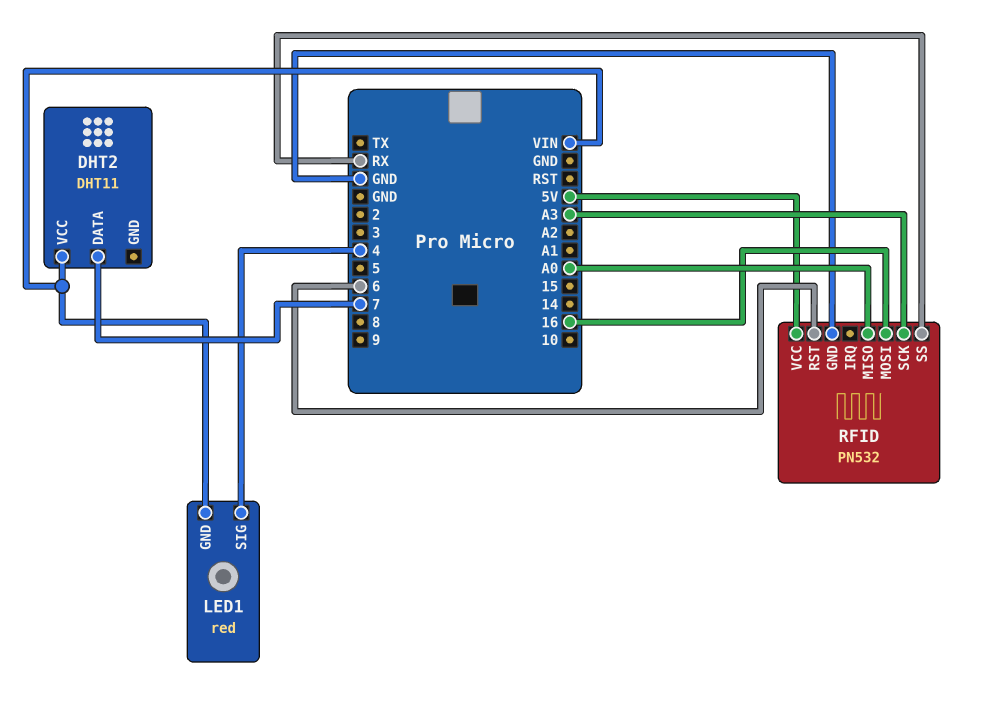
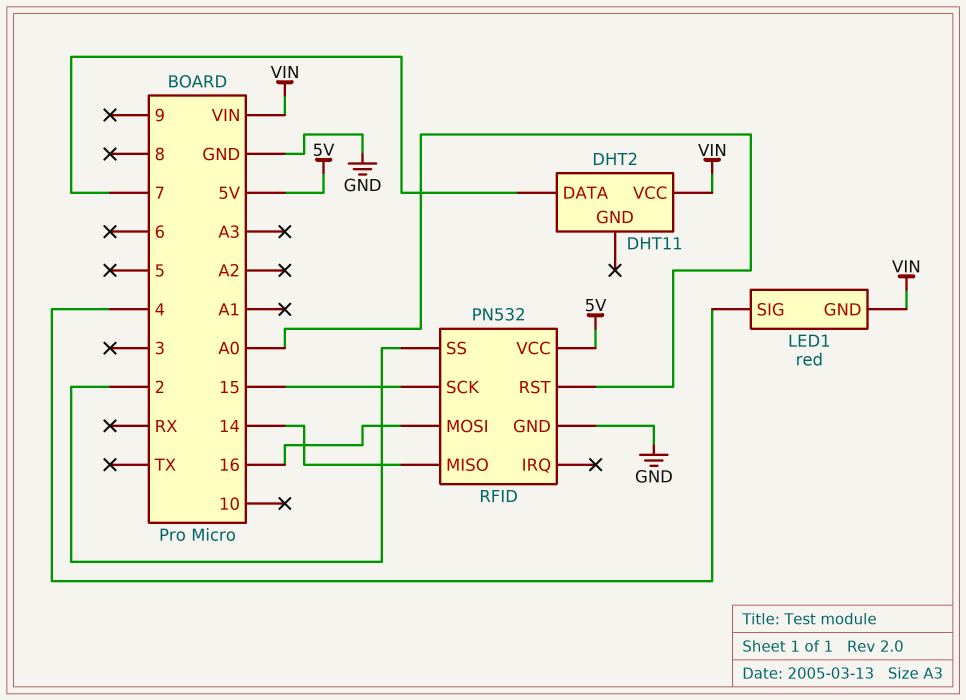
RFID pin MISO: A0 -> 14
RFID pin RST: 6 -> A0
RFID pin SCK: A3 -> 15
RFID pin SS: RX -> 2

